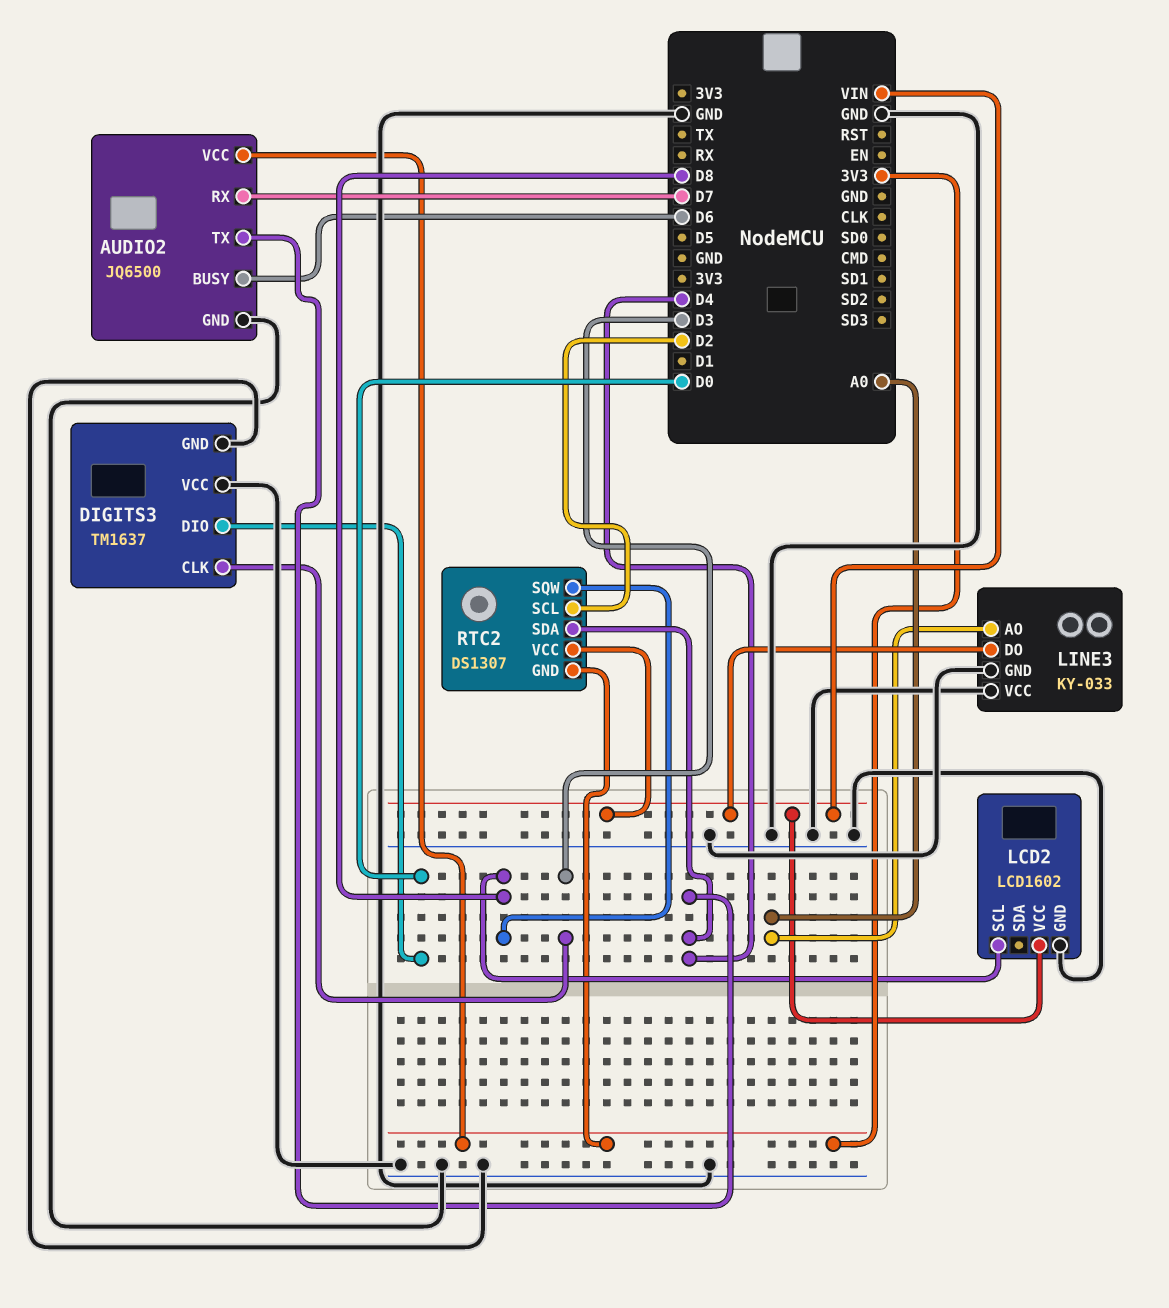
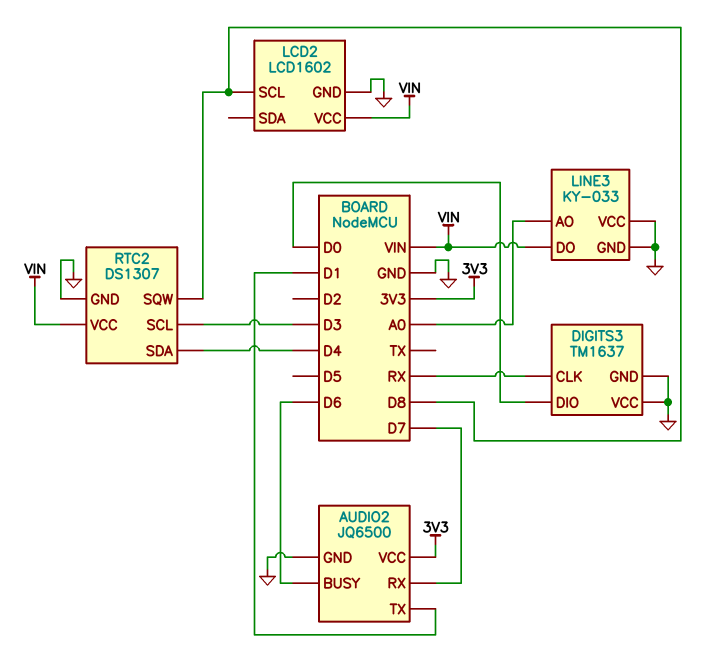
AUDIO2 pin TX: D4 -> D1
DIGITS3 pin CLK: D3 -> RX
RTC2 pin GND: 3V3 -> GND
RTC2 pin SCL: D2 -> D3

